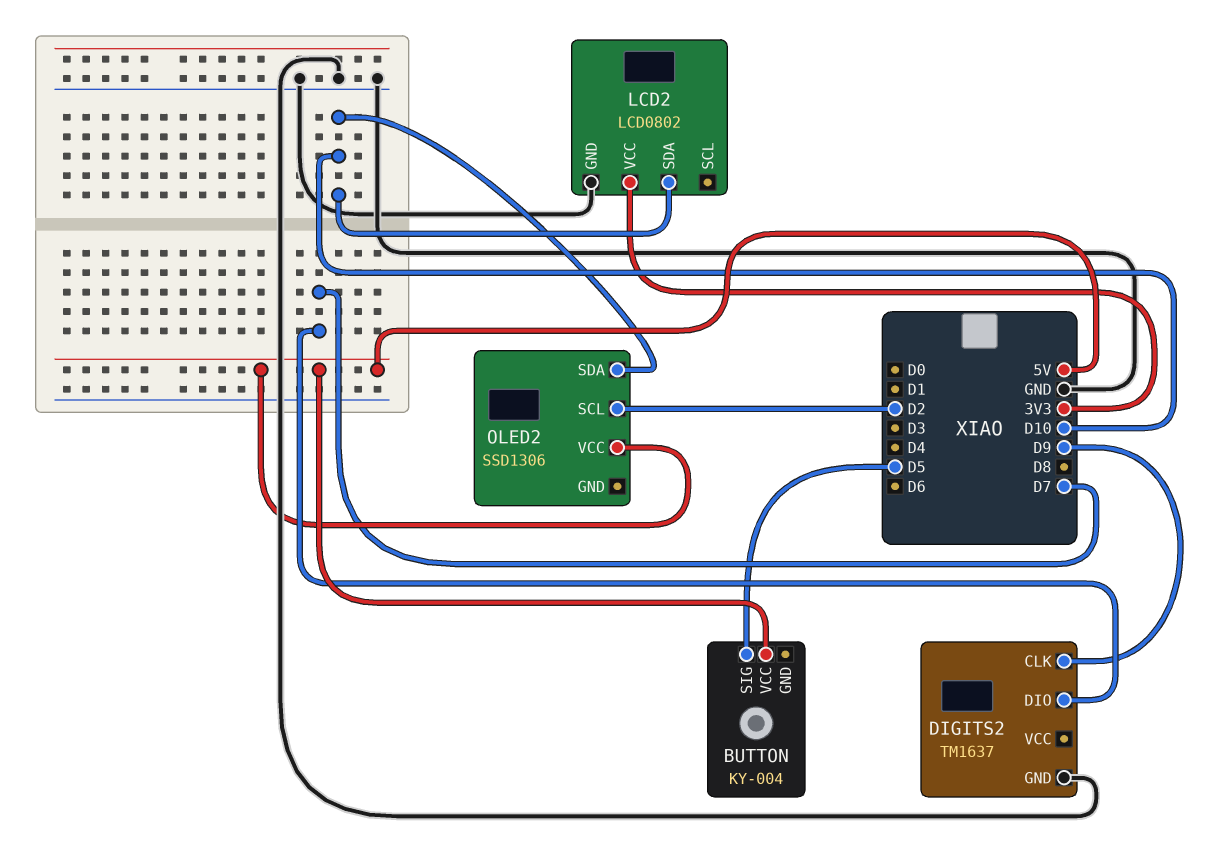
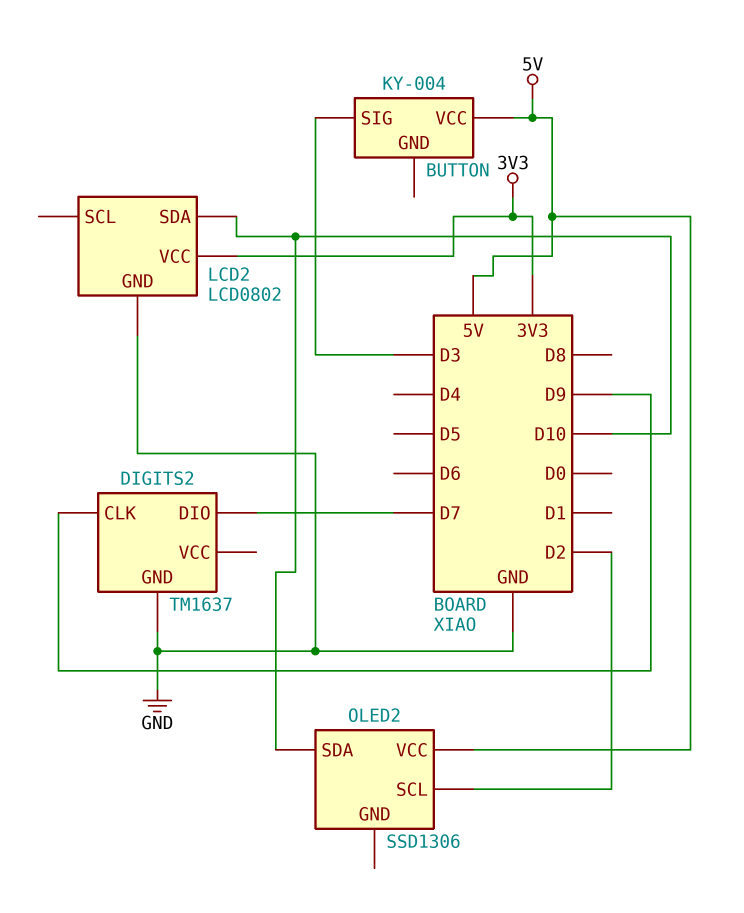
BUTTON pin SIG: D5 -> D3

